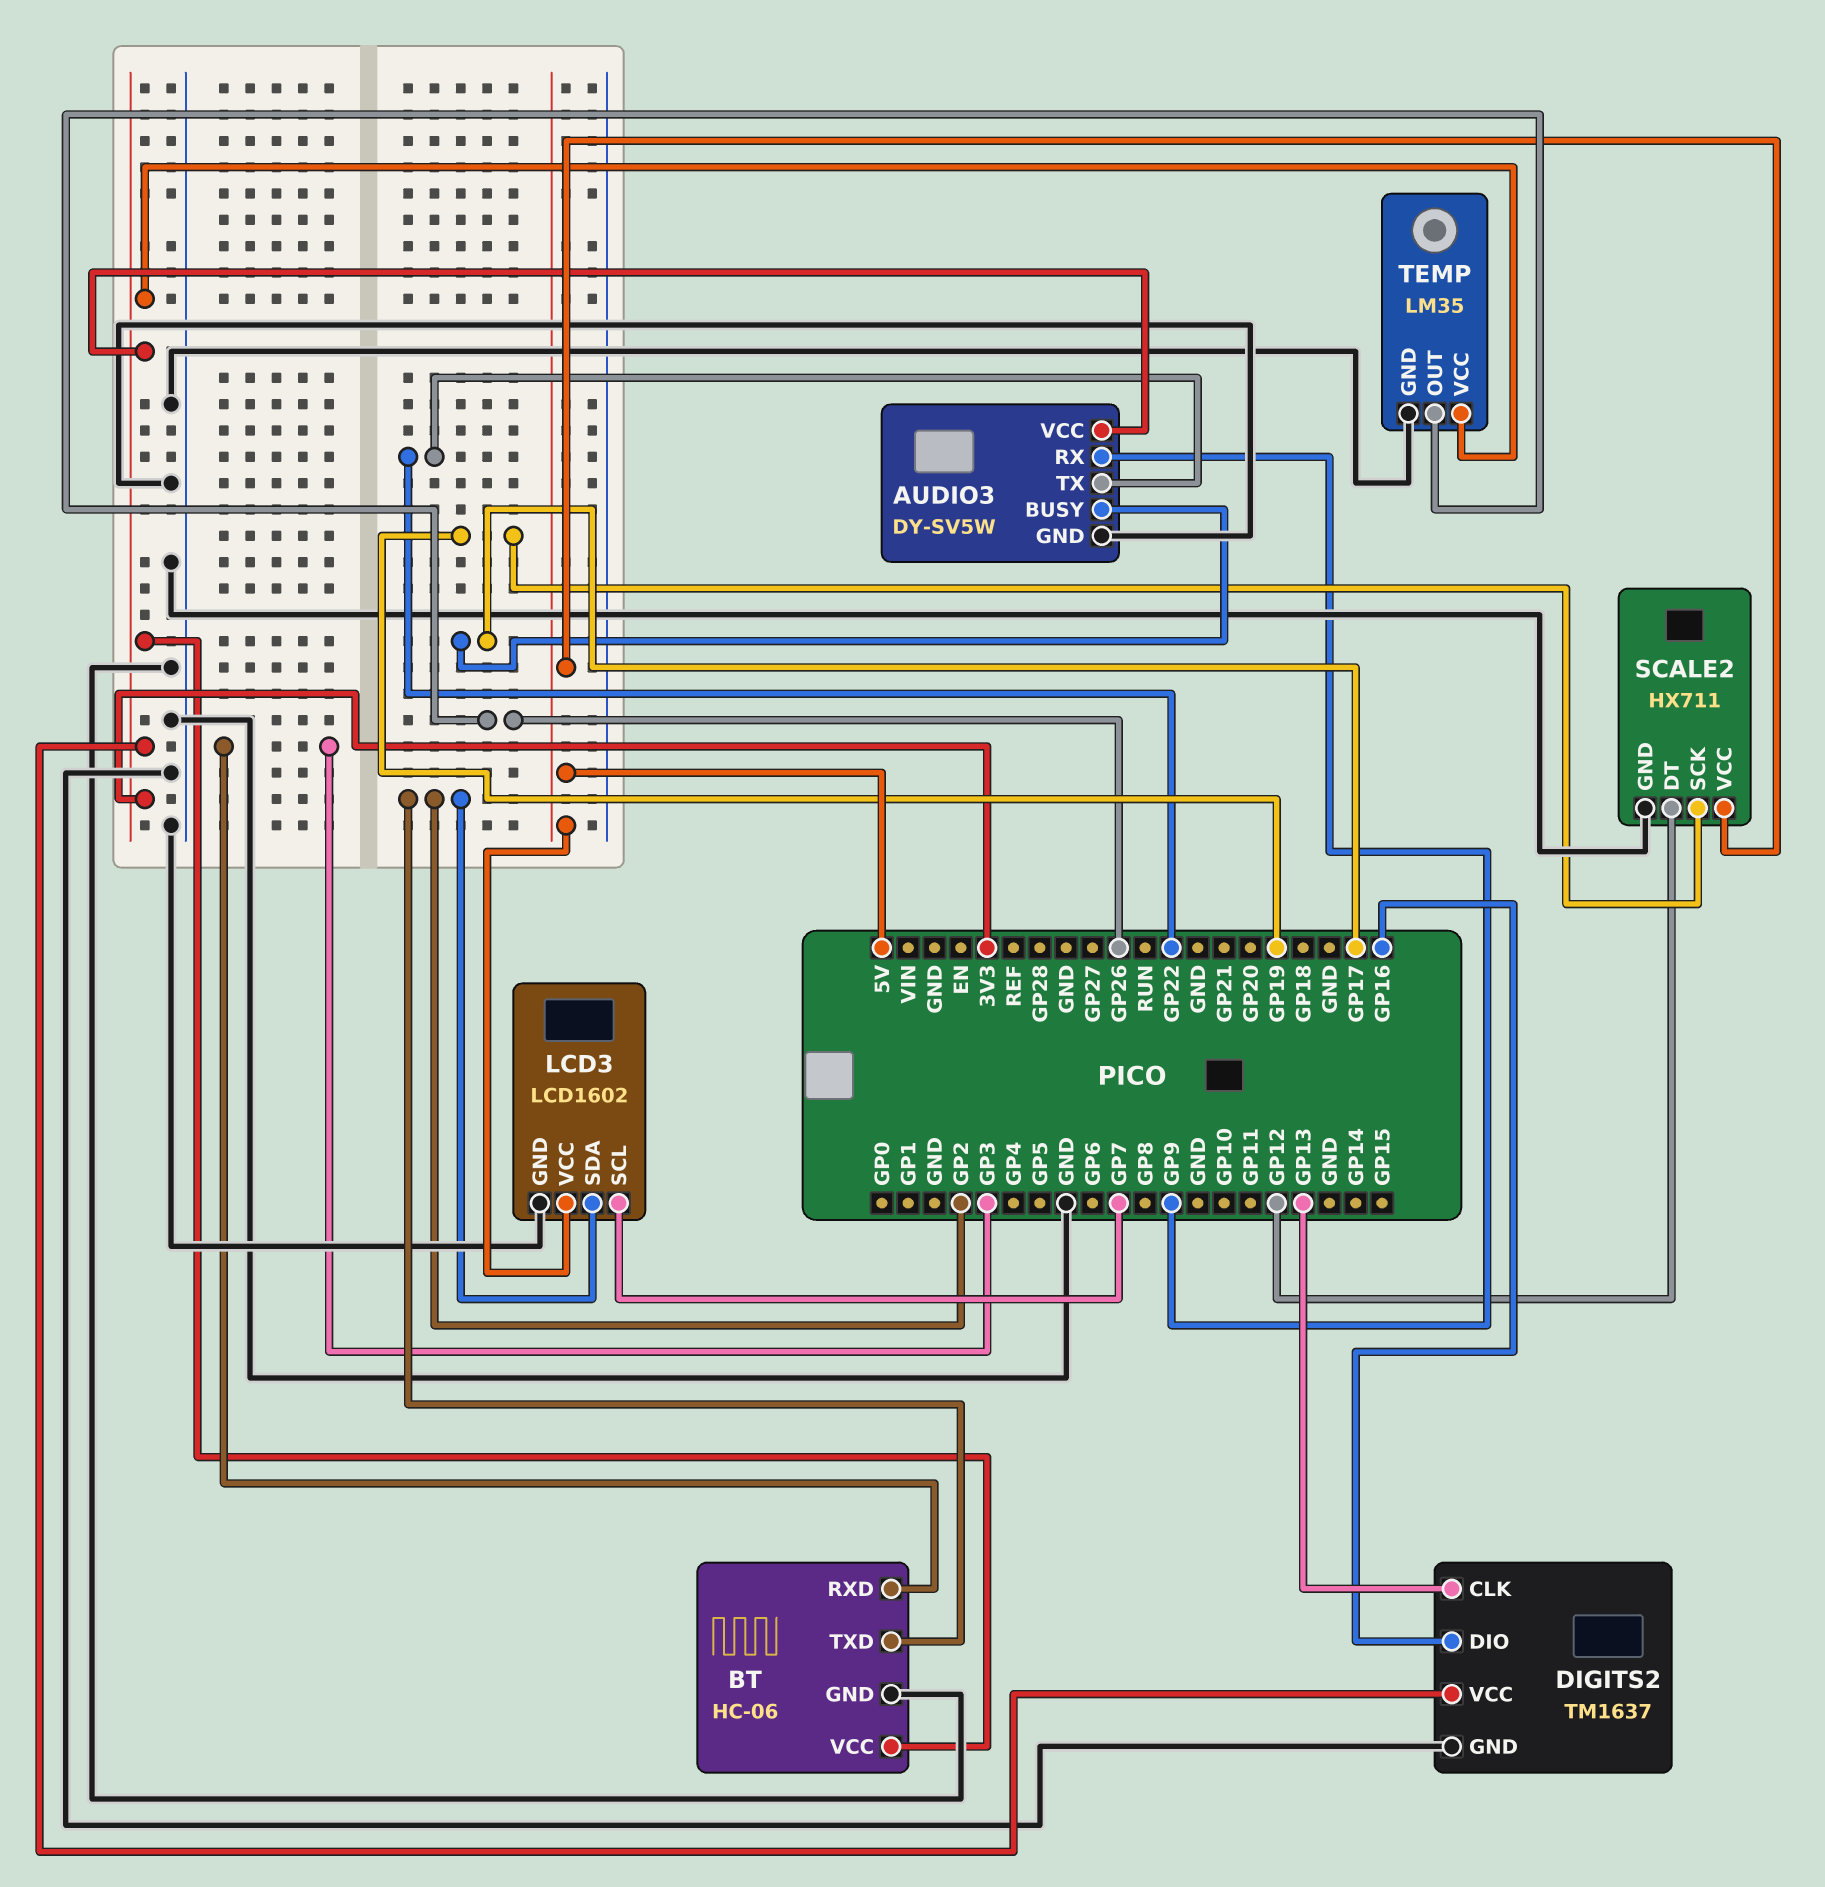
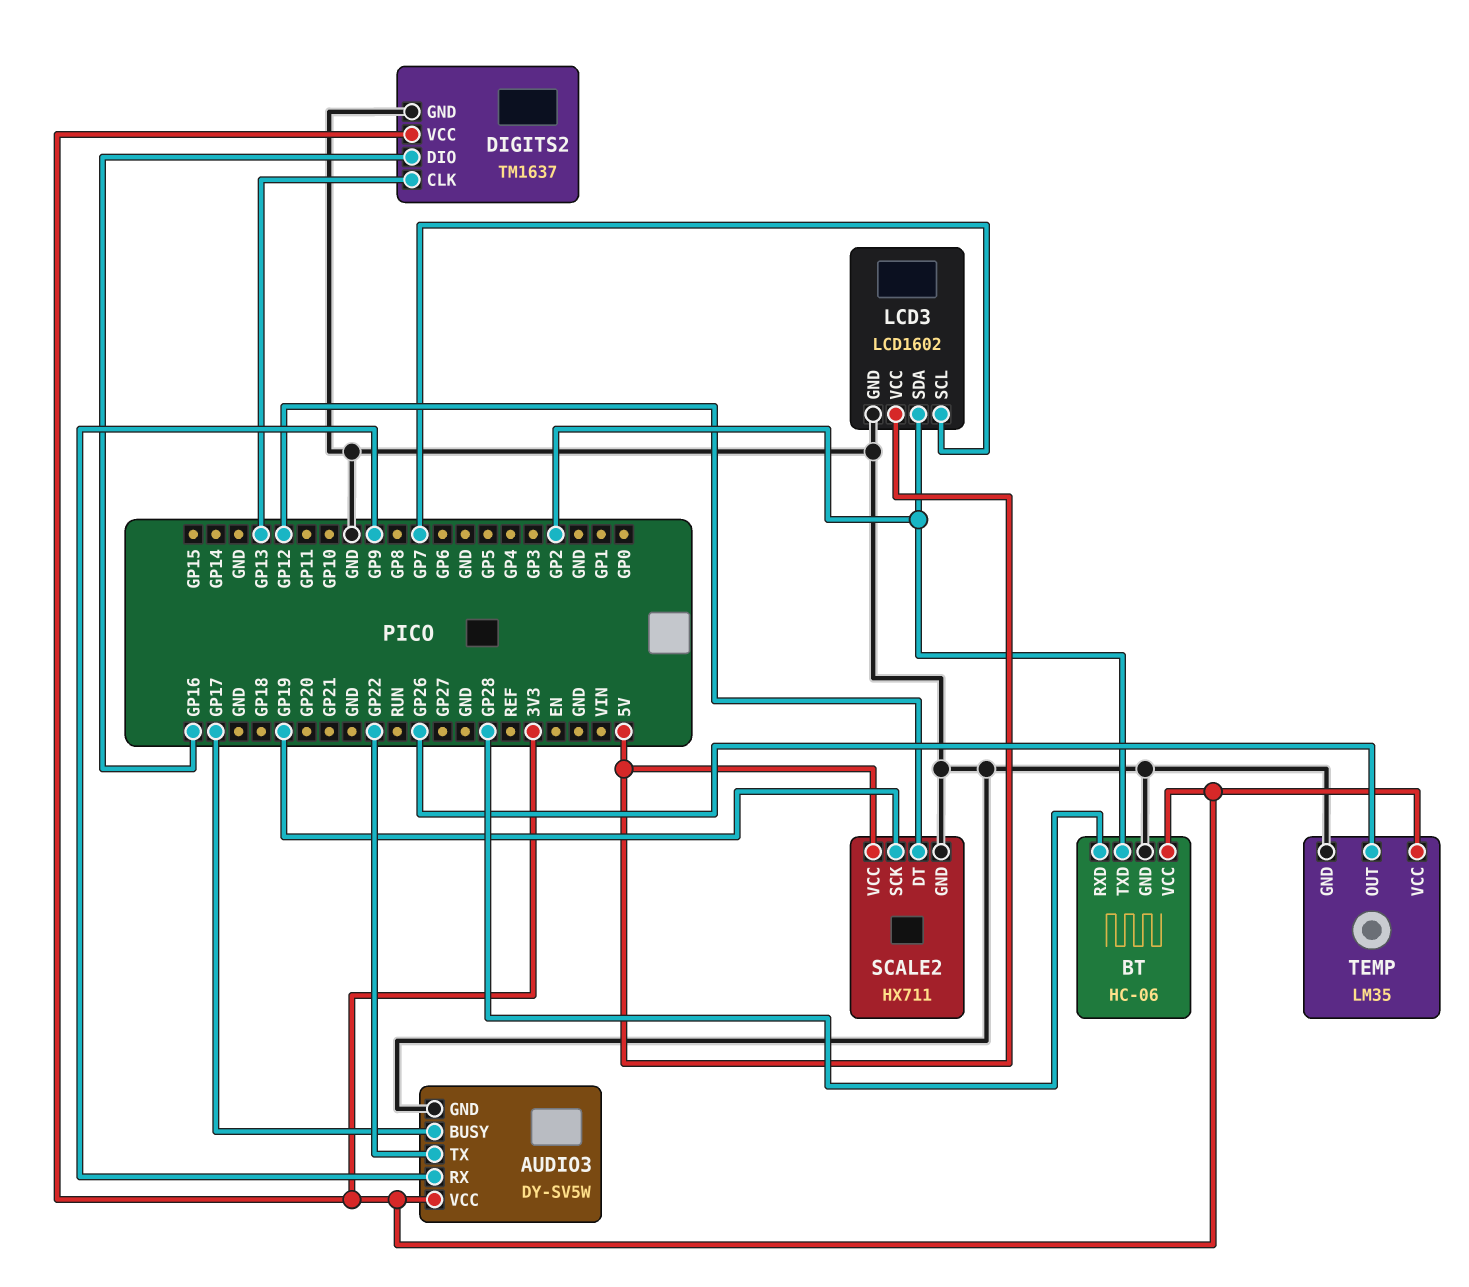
BT pin RXD: GP3 -> GP28

